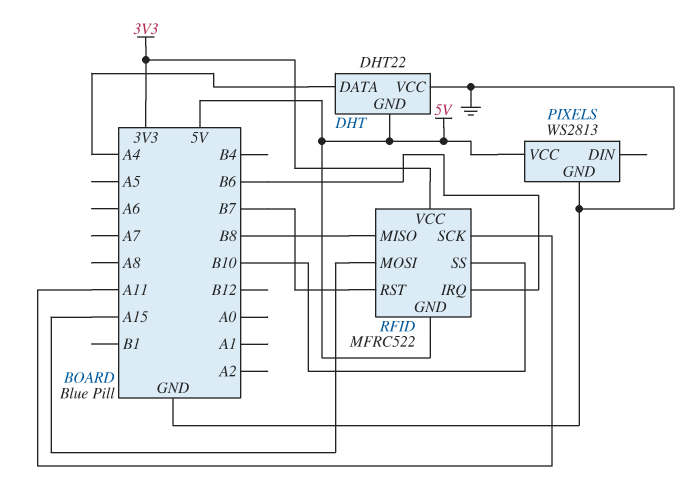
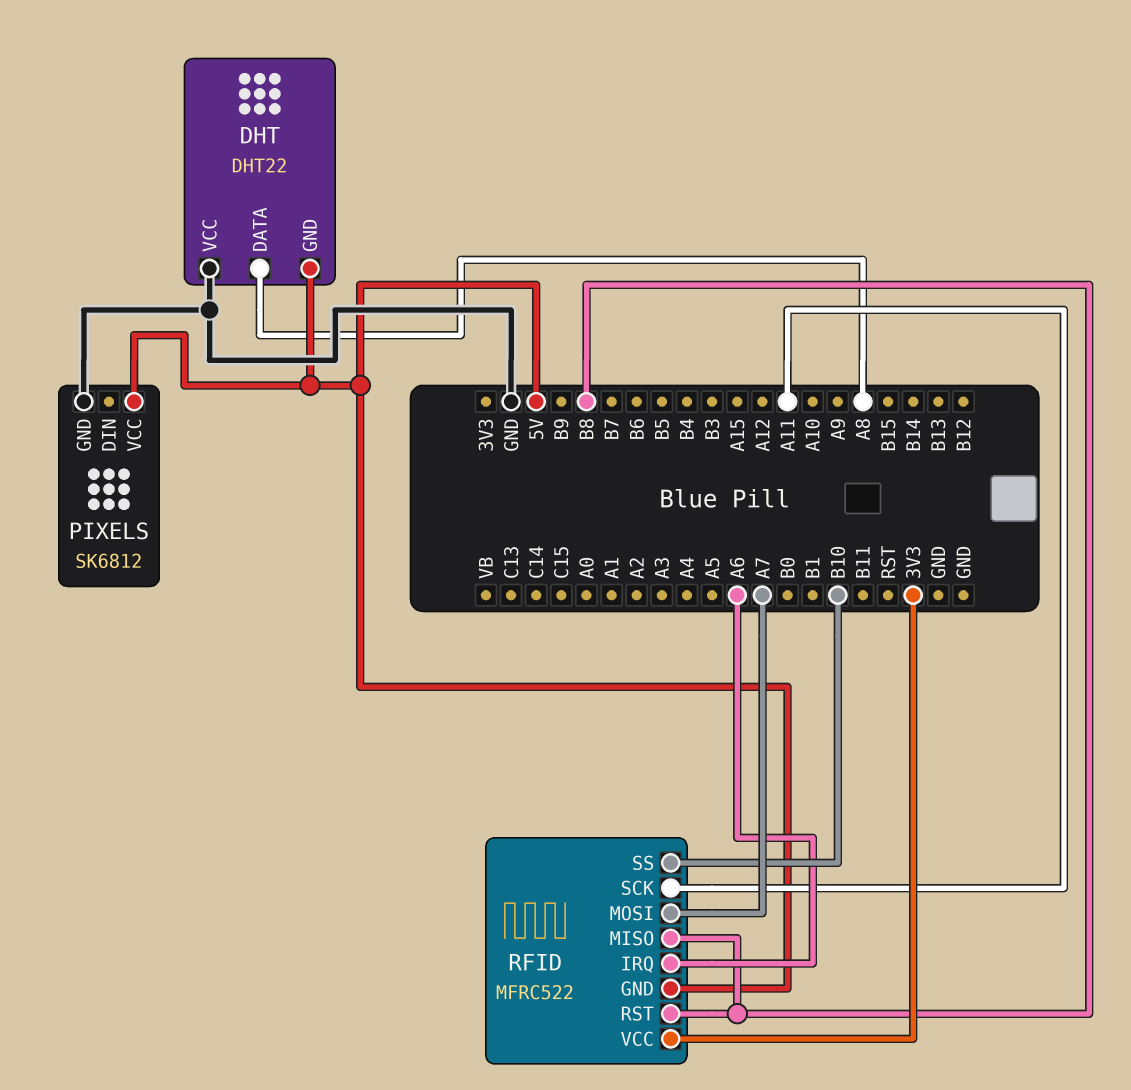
DHT pin DATA: A4 -> A8
PIXELS: WS2813 -> SK6812
RFID pin IRQ: B6 -> A6
RFID pin MOSI: A15 -> A7
RFID pin RST: B7 -> B8

